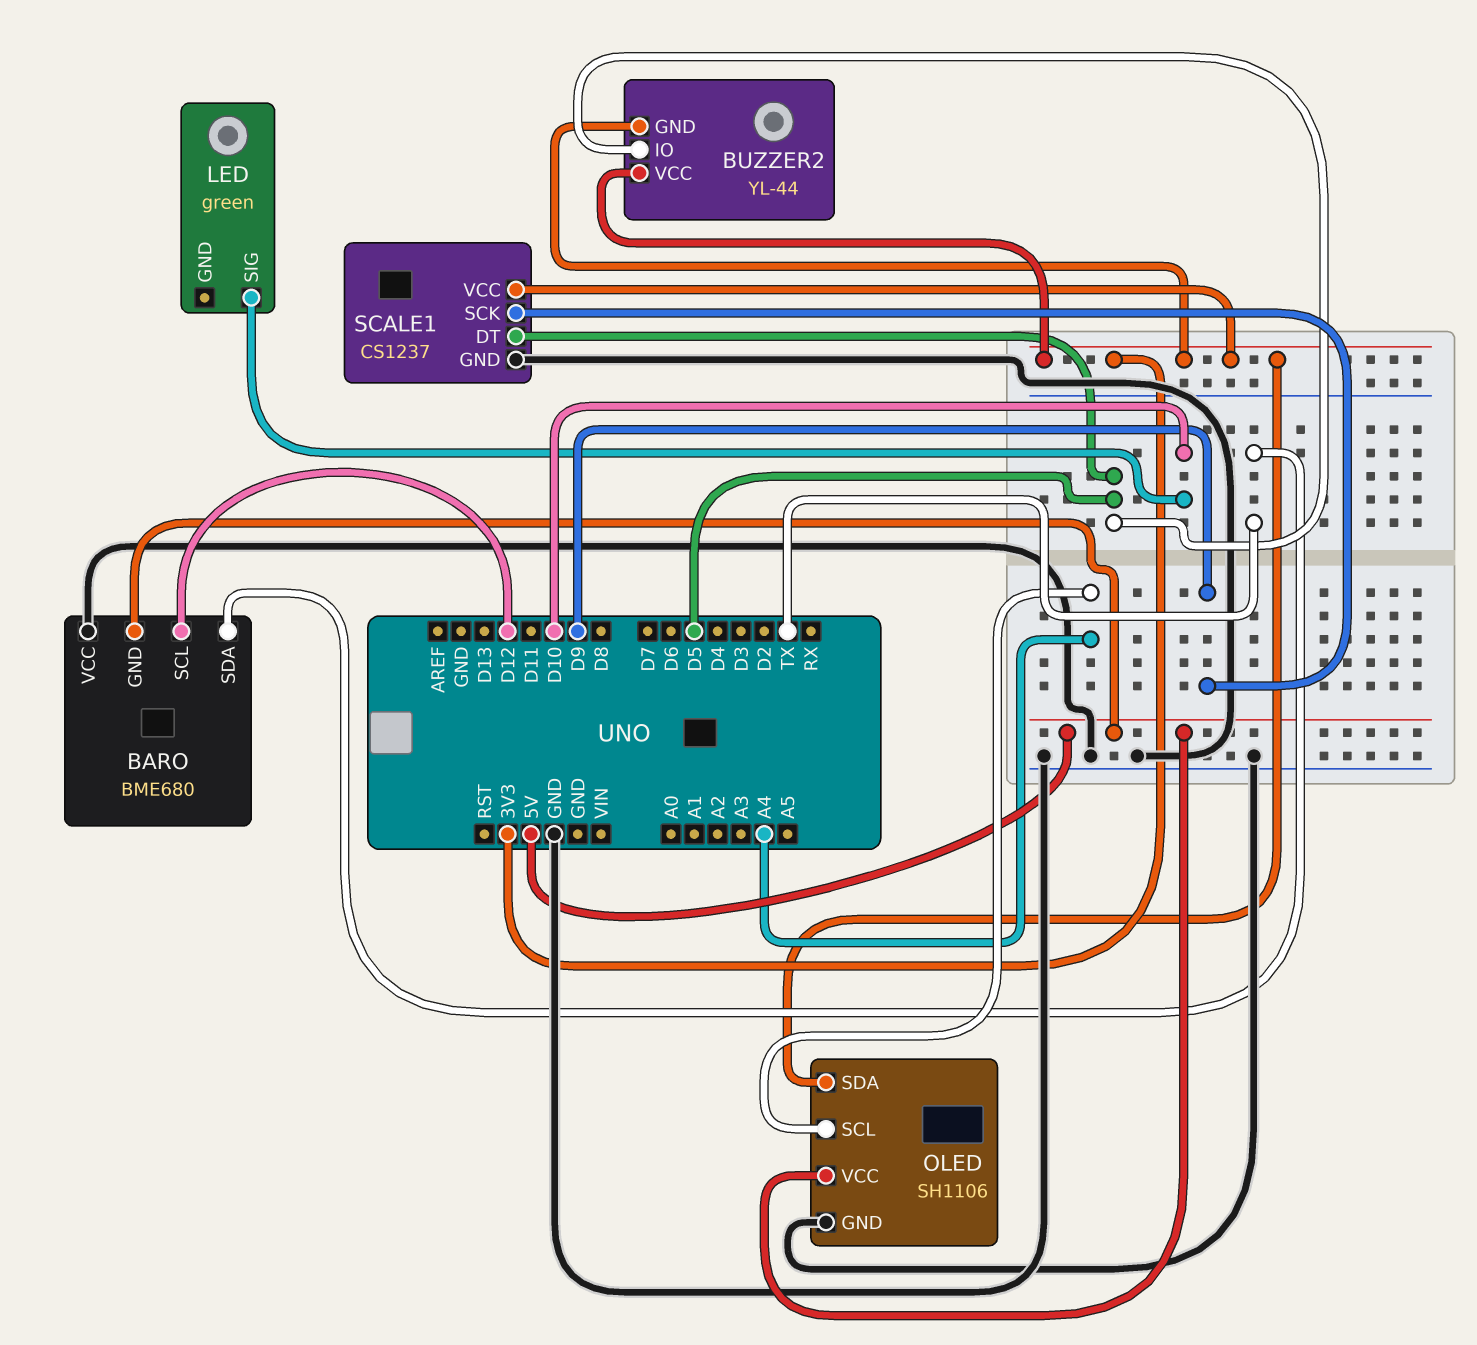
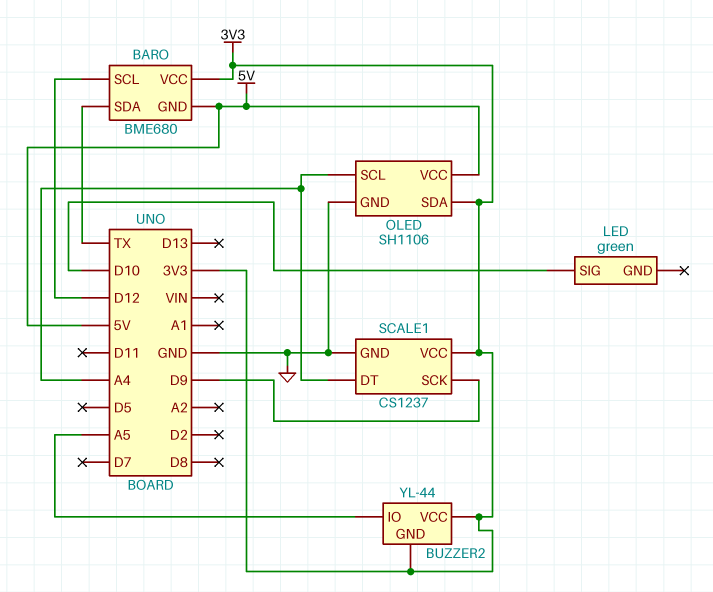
BARO pin VCC: GND -> 3V3
BUZZER2 pin IO: D5 -> A5
SCALE1 pin DT: D5 -> A4

